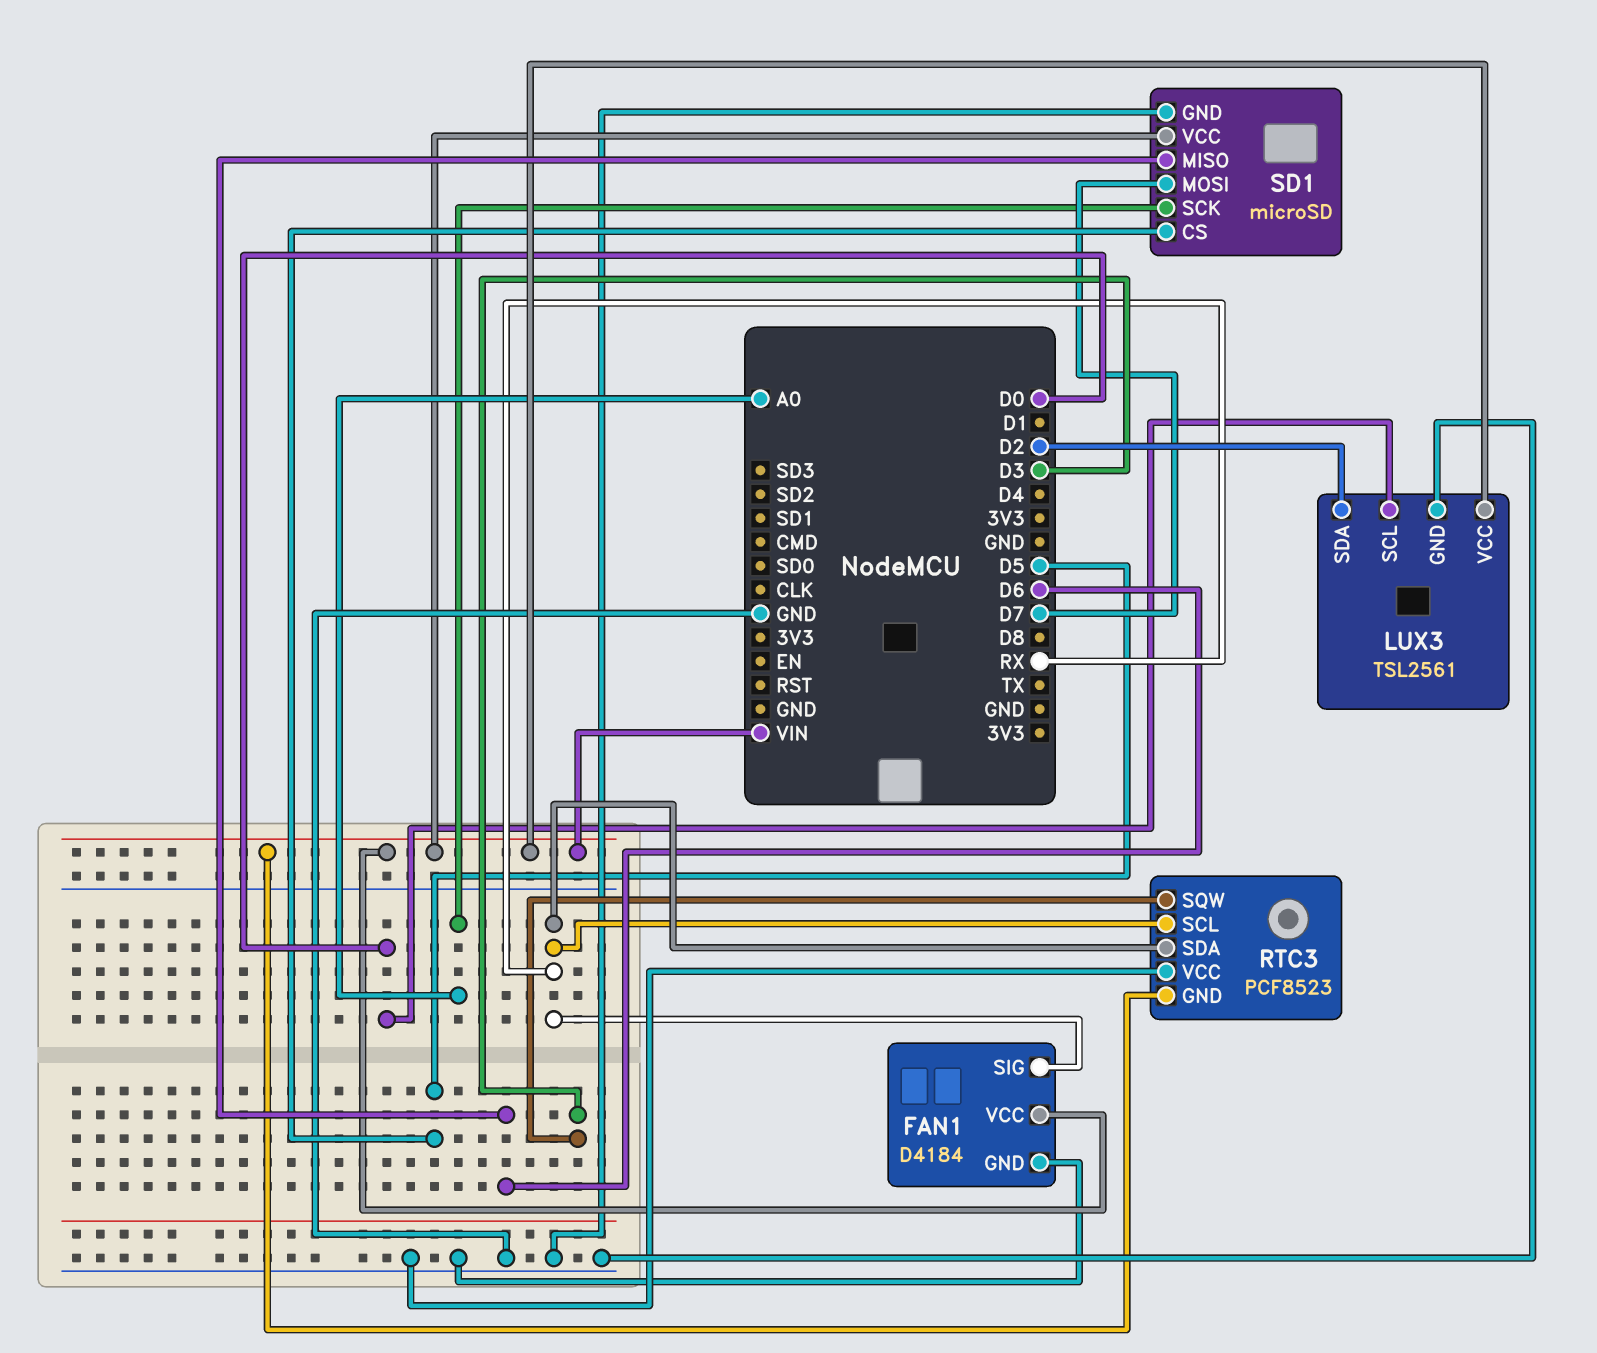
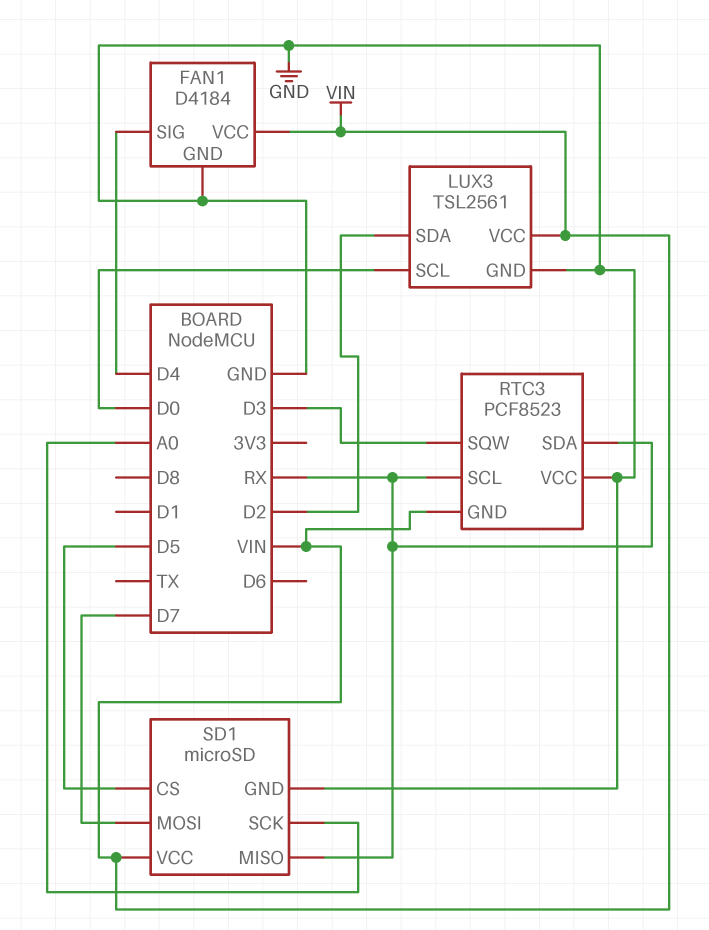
FAN1 pin SIG: RX -> D4
SD1 pin MISO: D6 -> RX

